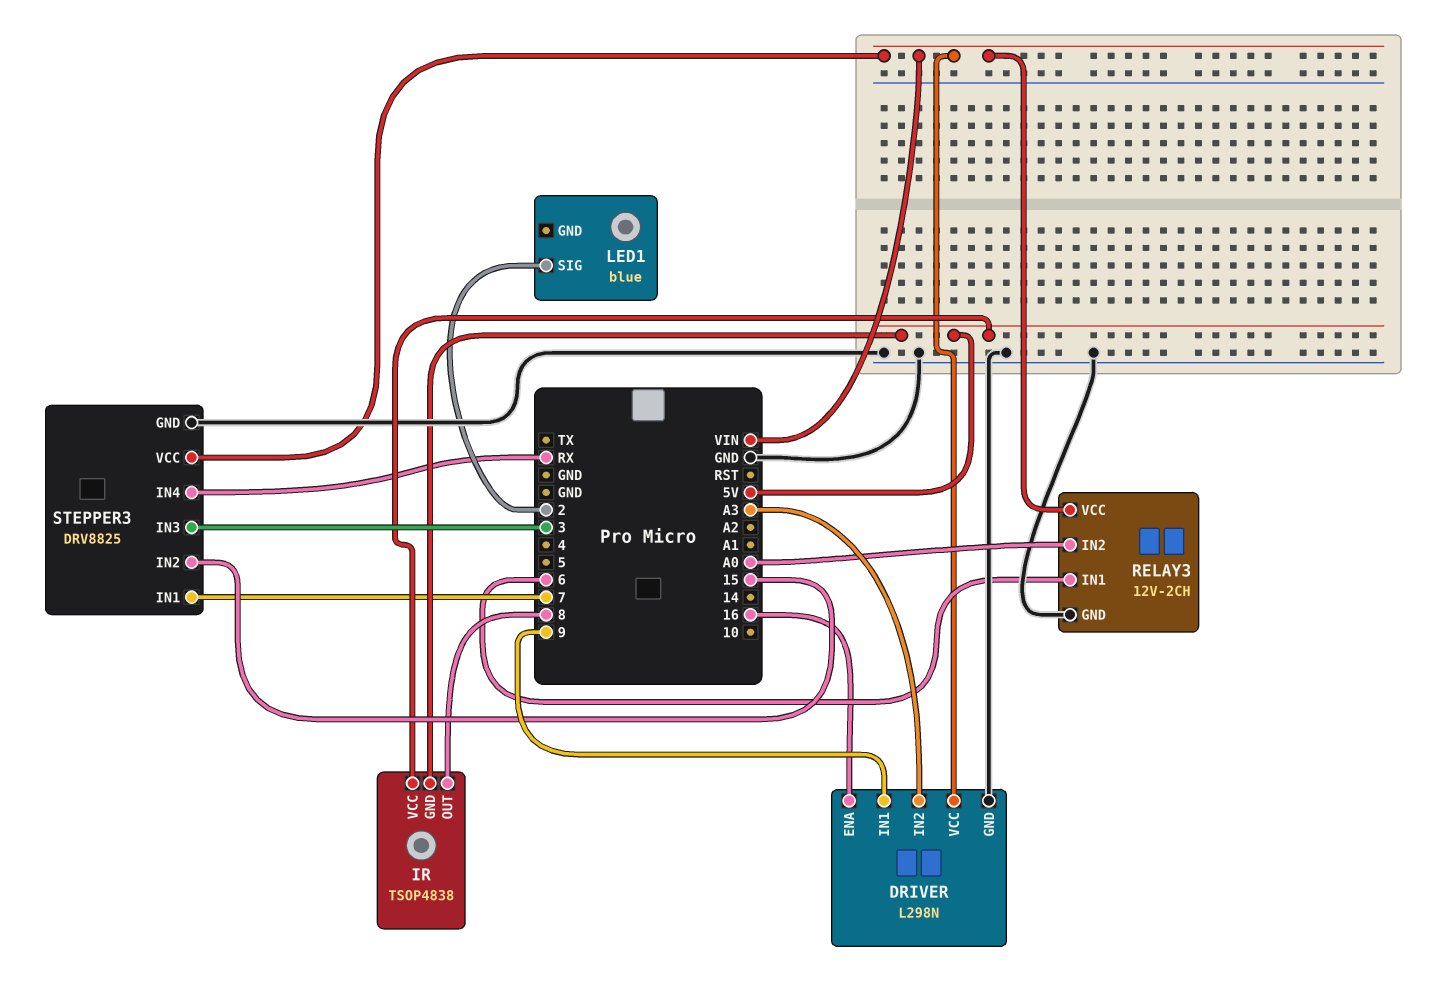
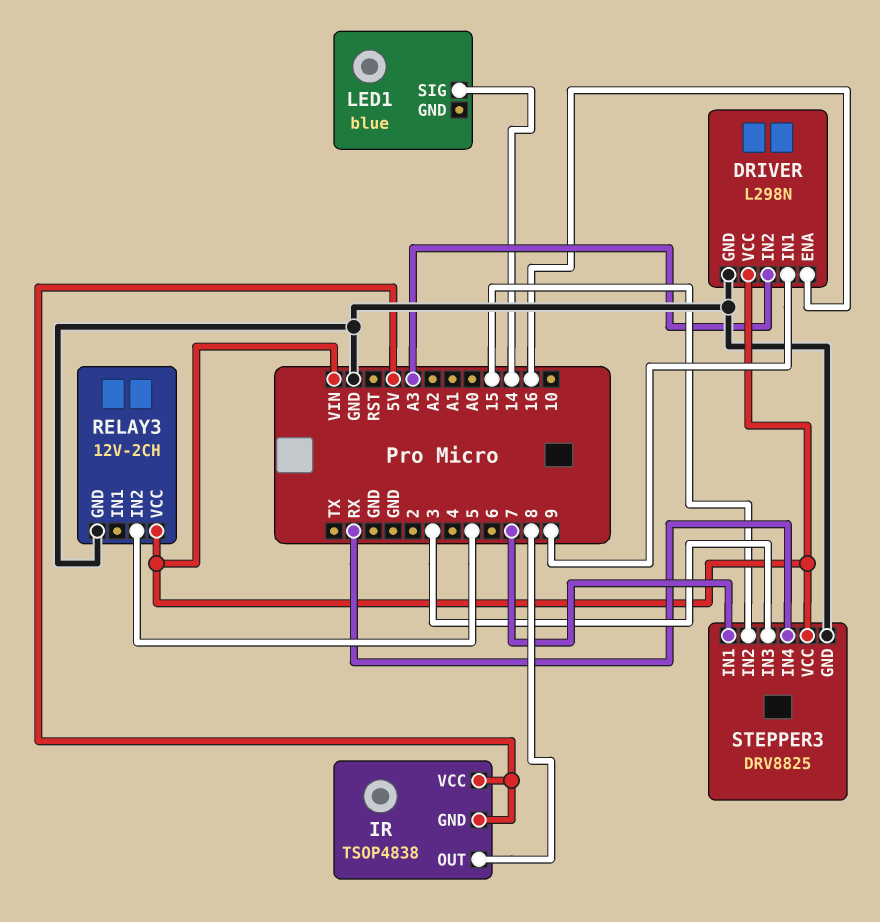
LED1 pin SIG: 2 -> 14
RELAY3 pin IN1: 6 -> none
RELAY3 pin IN2: A0 -> 5

